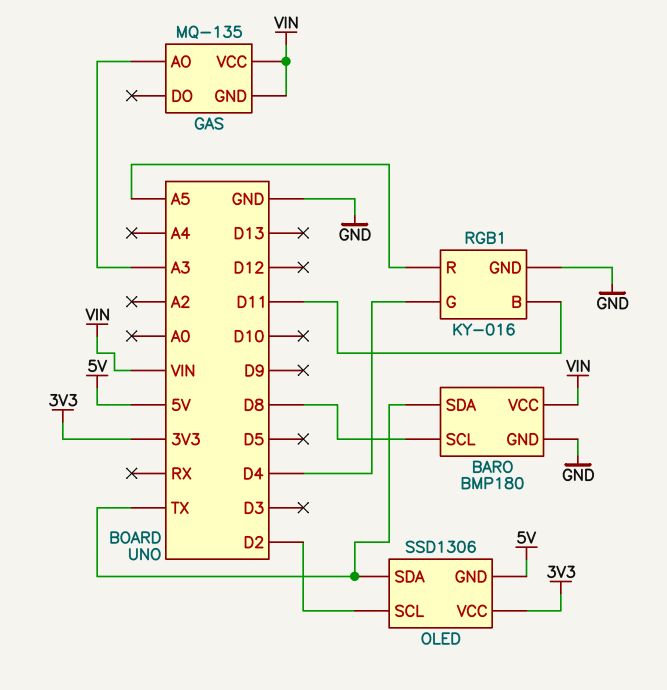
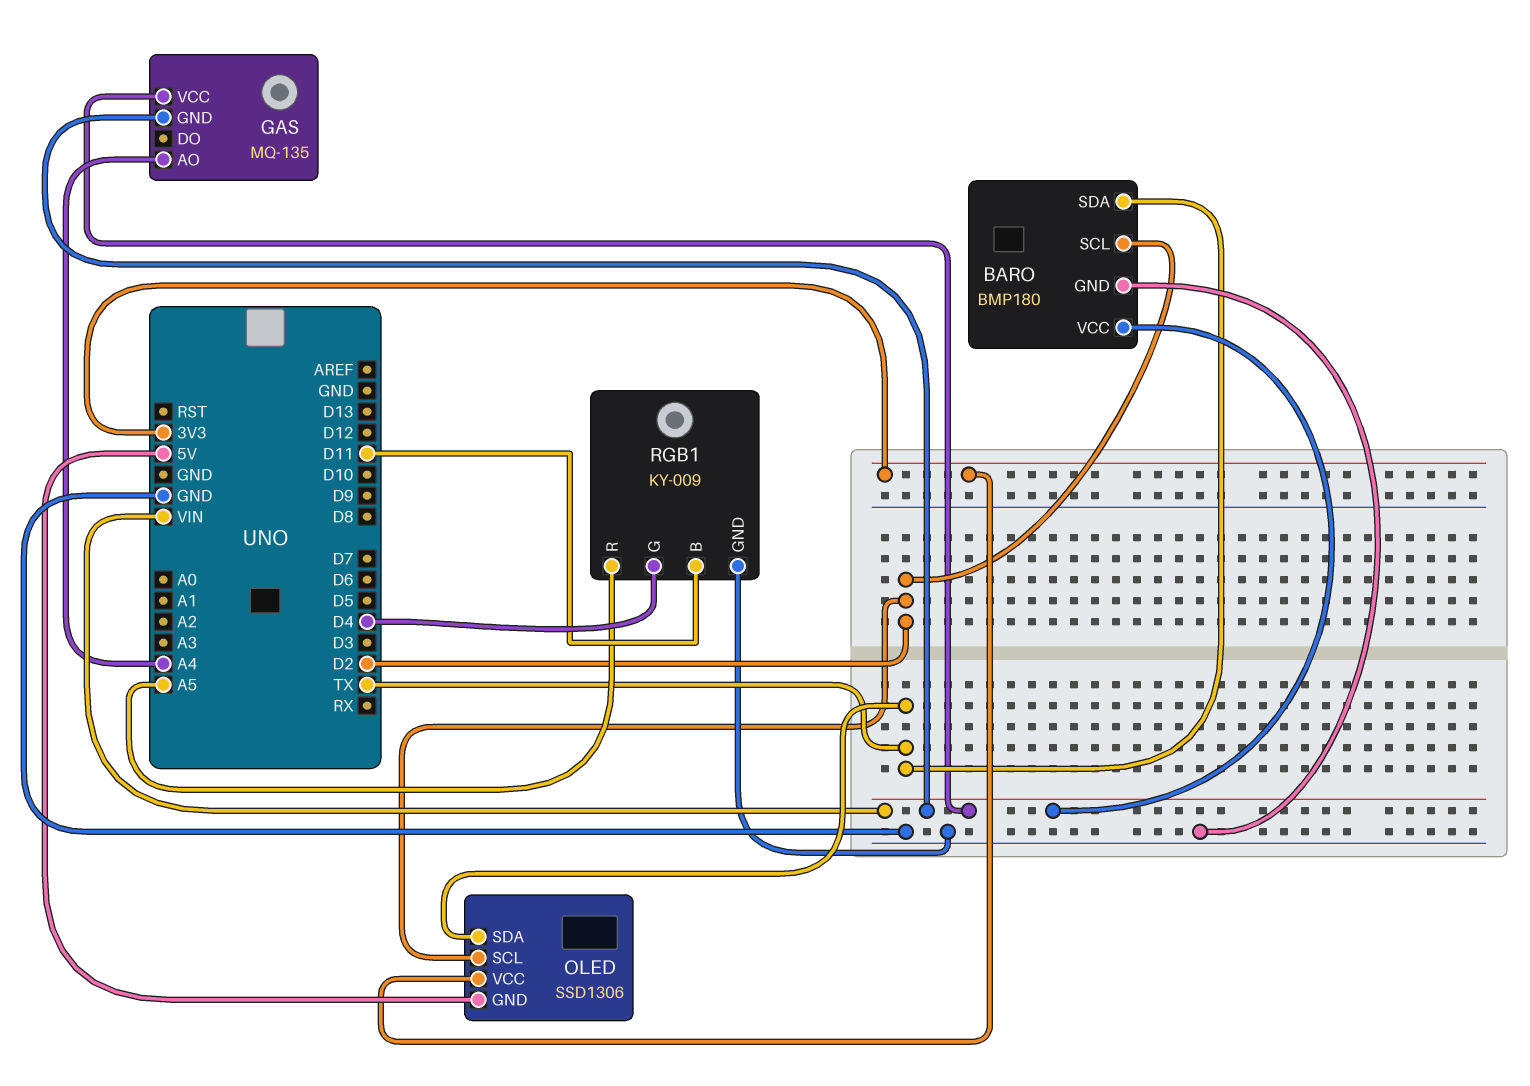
BARO pin SCL: D8 -> D2
GAS pin AO: A3 -> A4
RGB1: KY-016 -> KY-009

